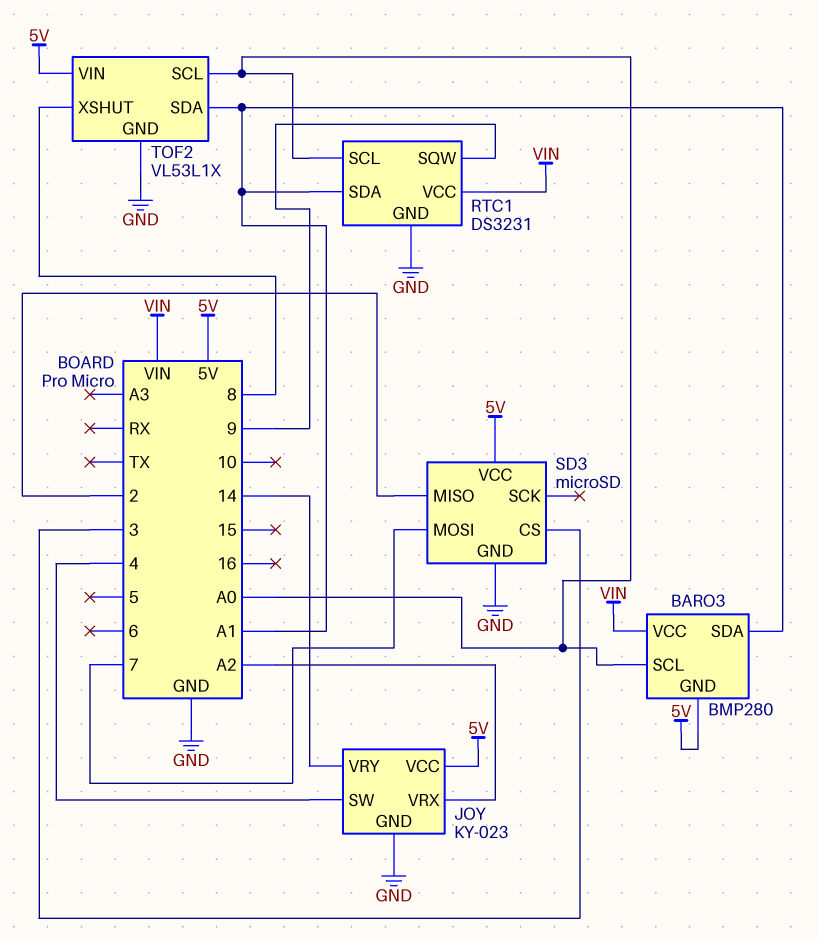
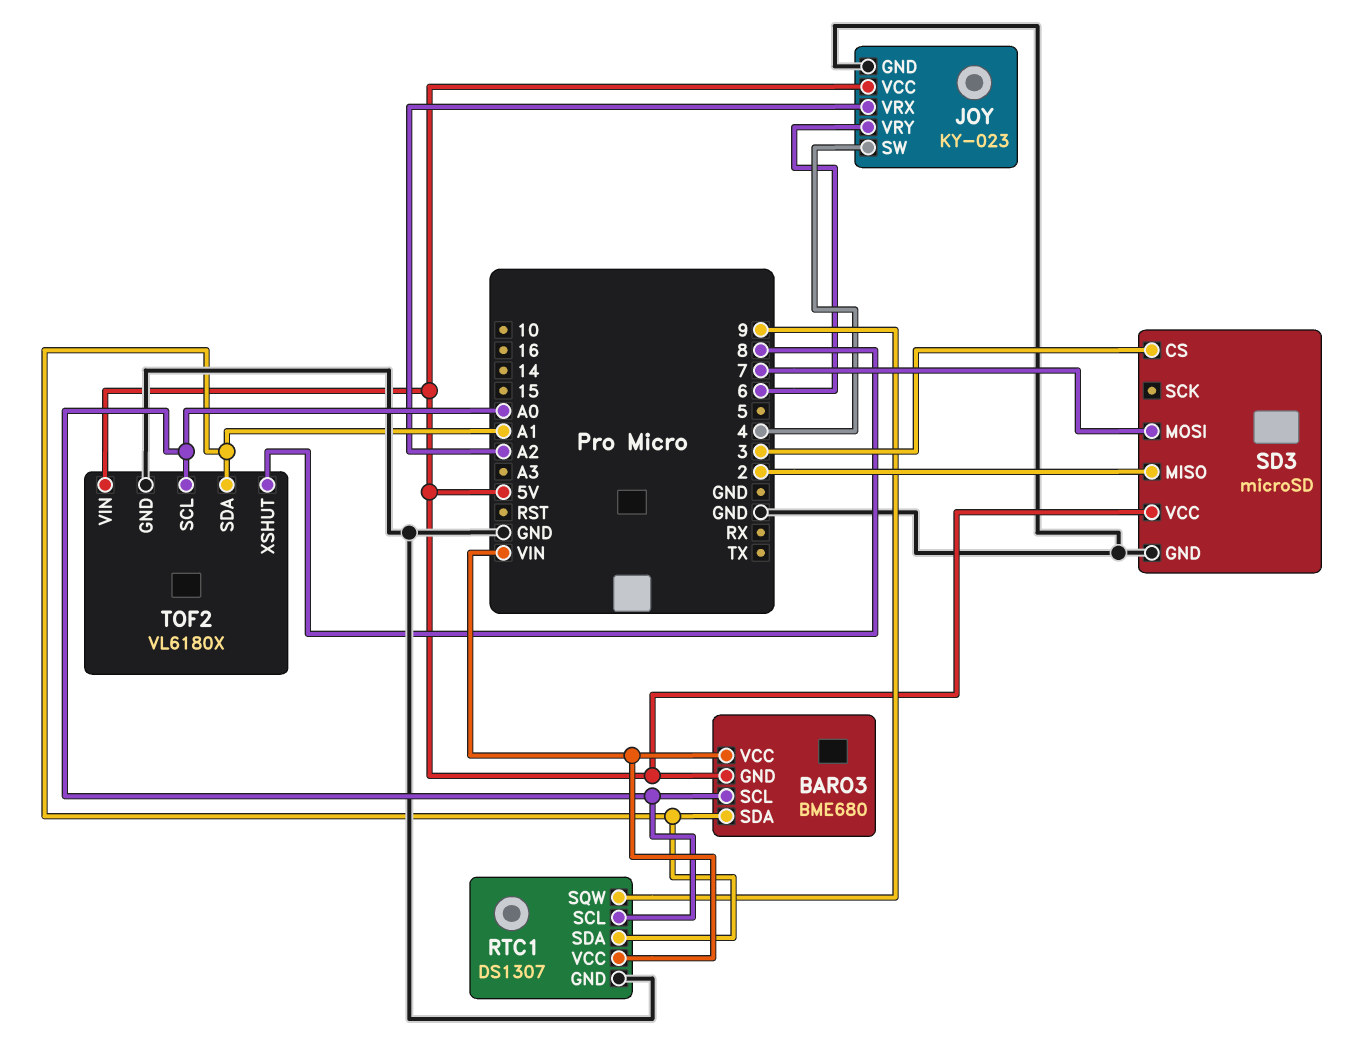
BARO3: BMP280 -> BME680
JOY pin VRY: 14 -> 6
RTC1: DS3231 -> DS1307
TOF2: VL53L1X -> VL6180X

